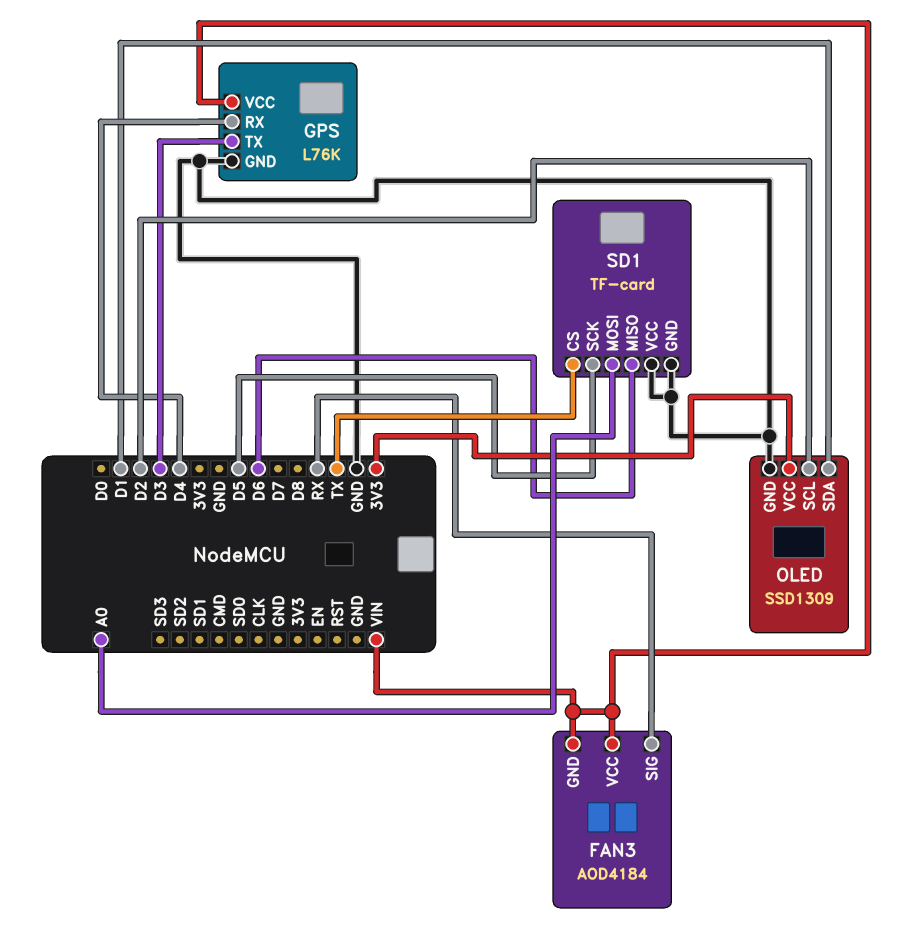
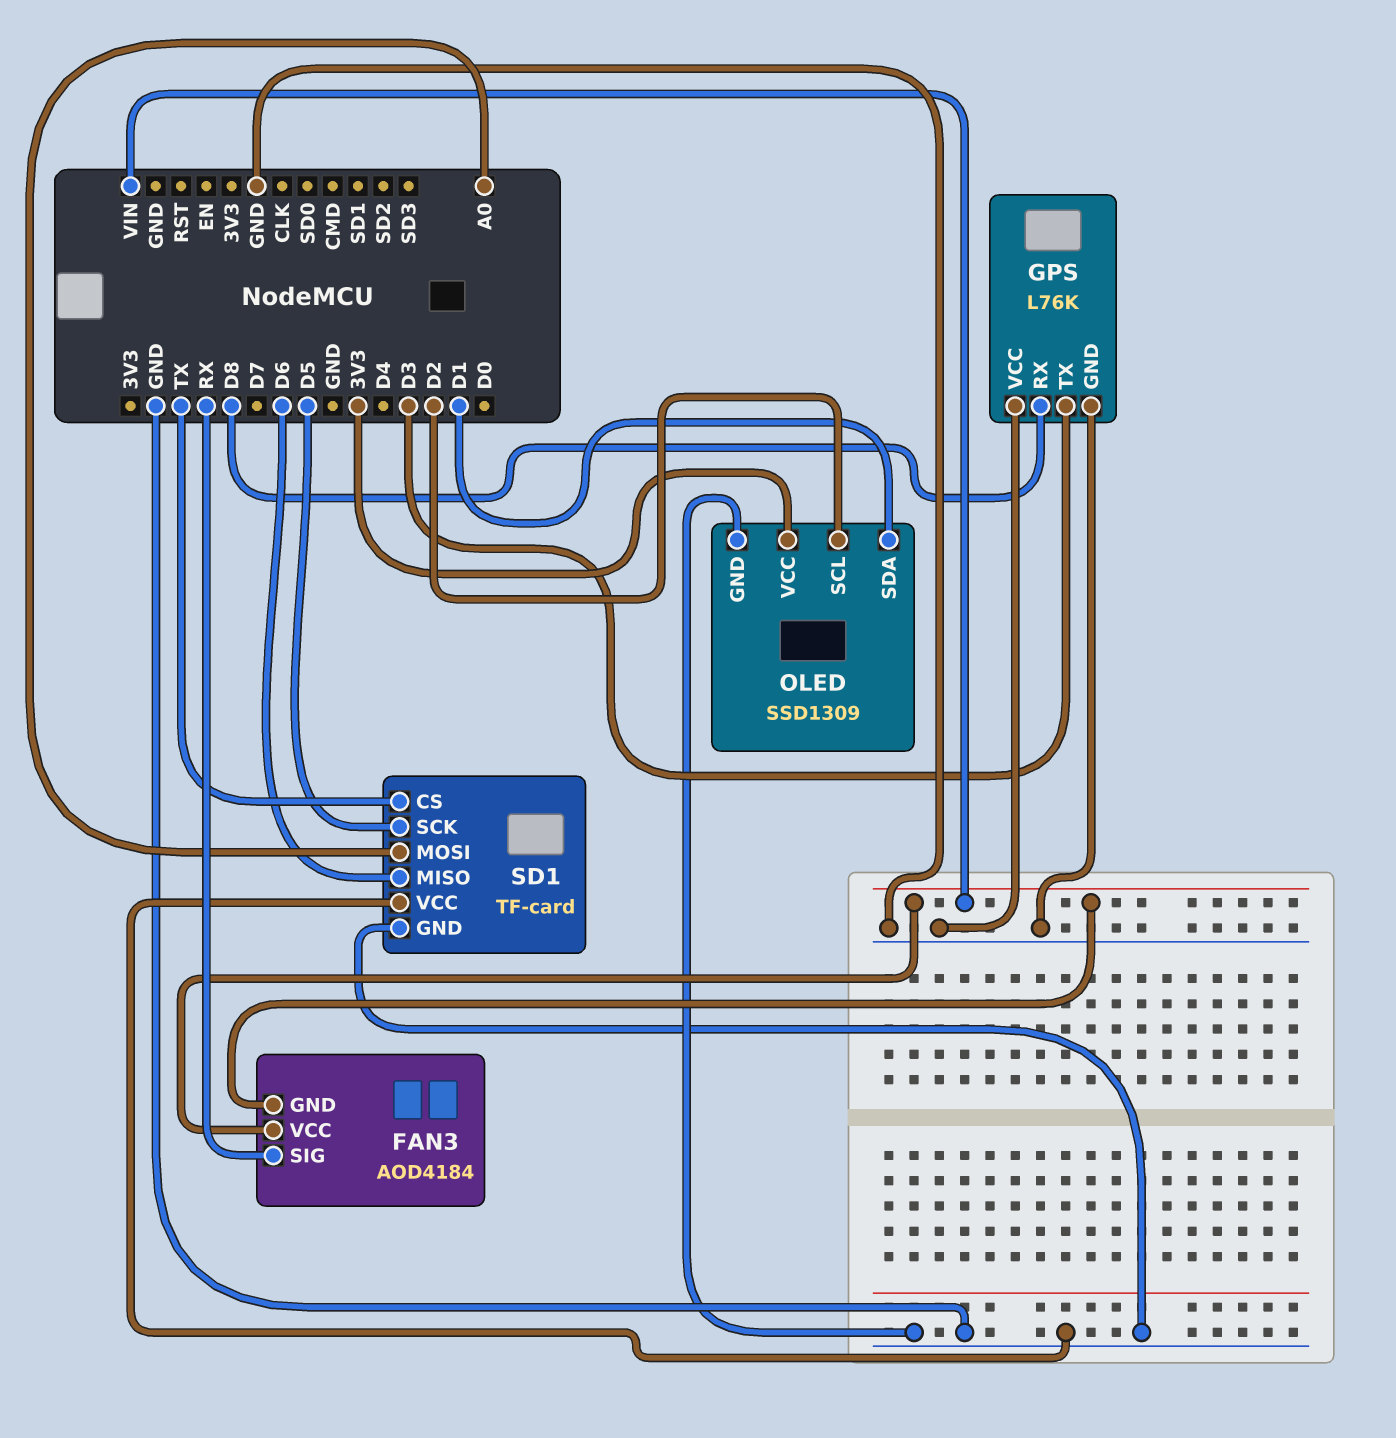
GPS pin RX: D4 -> D8
GPS pin VCC: VIN -> GND

